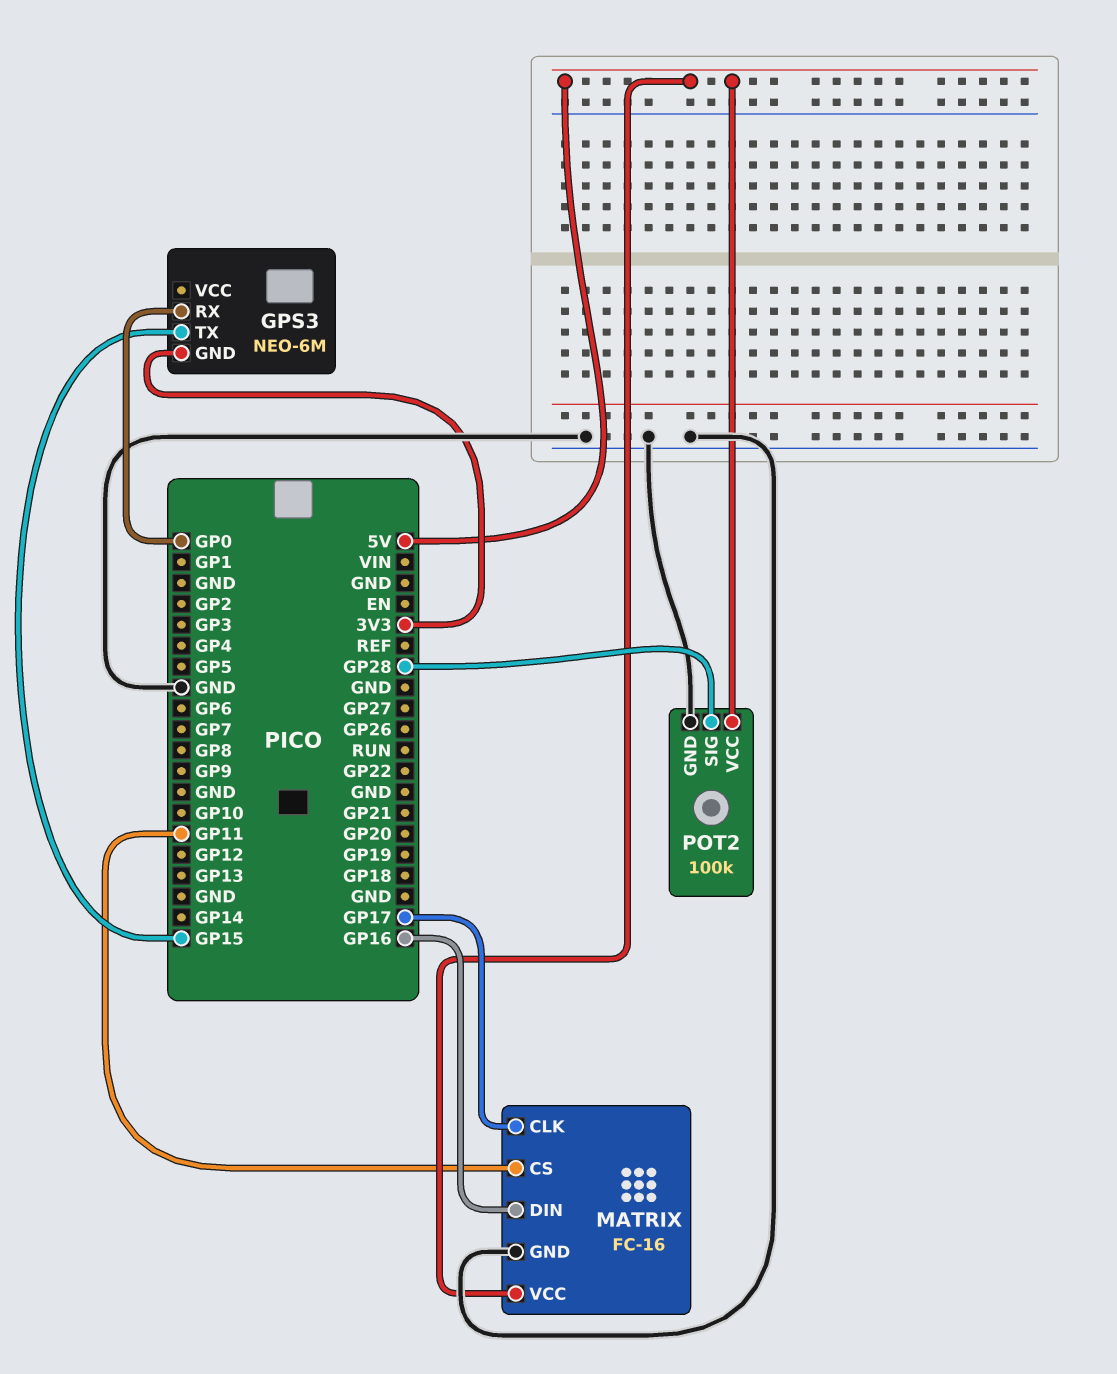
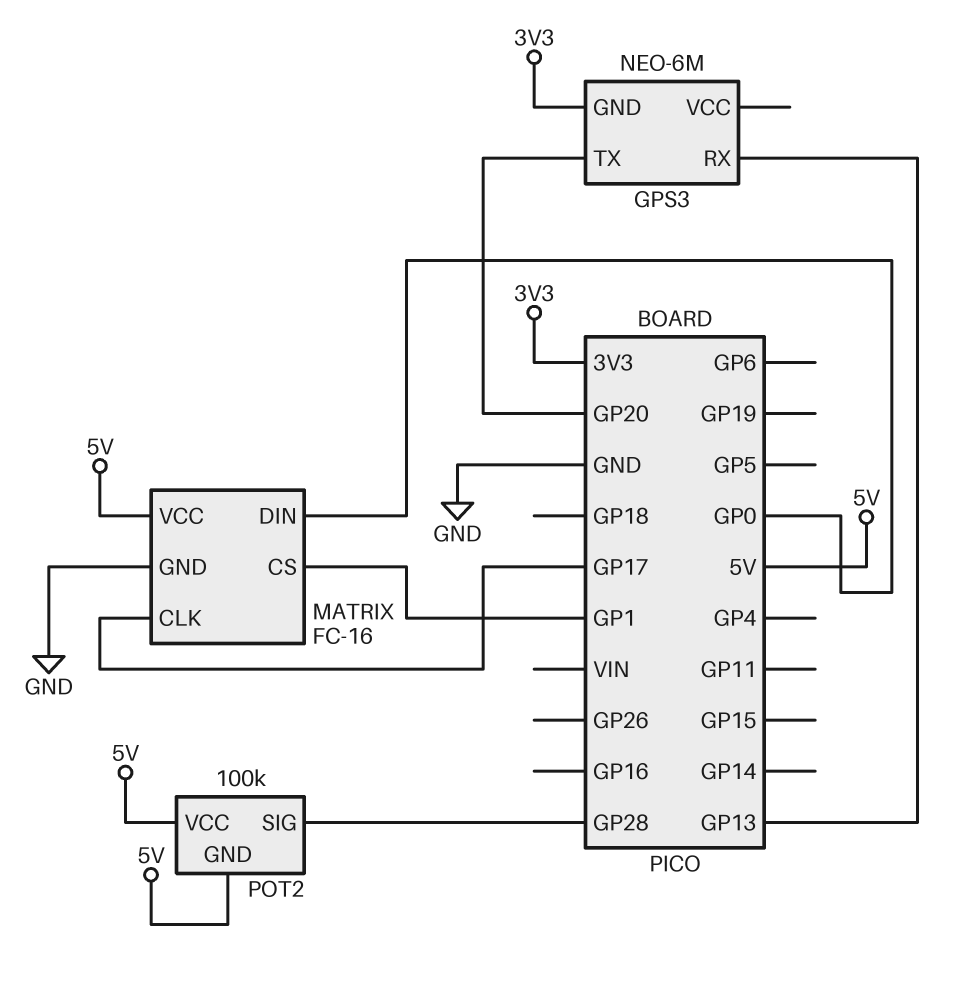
GPS3 pin RX: GP0 -> GP13
GPS3 pin TX: GP15 -> GP20
MATRIX pin CS: GP11 -> GP1
MATRIX pin DIN: GP16 -> GP0
POT2 pin GND: GND -> 5V

